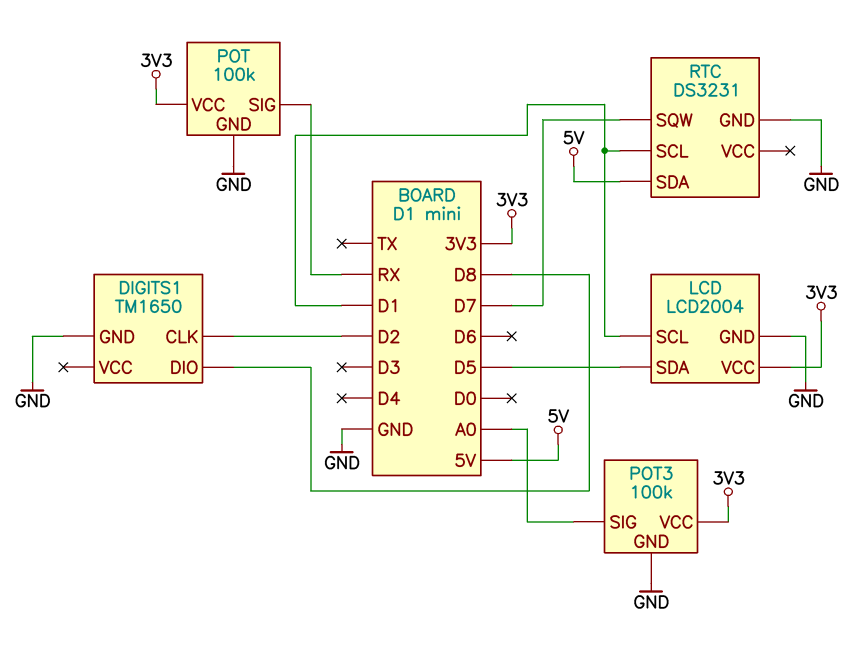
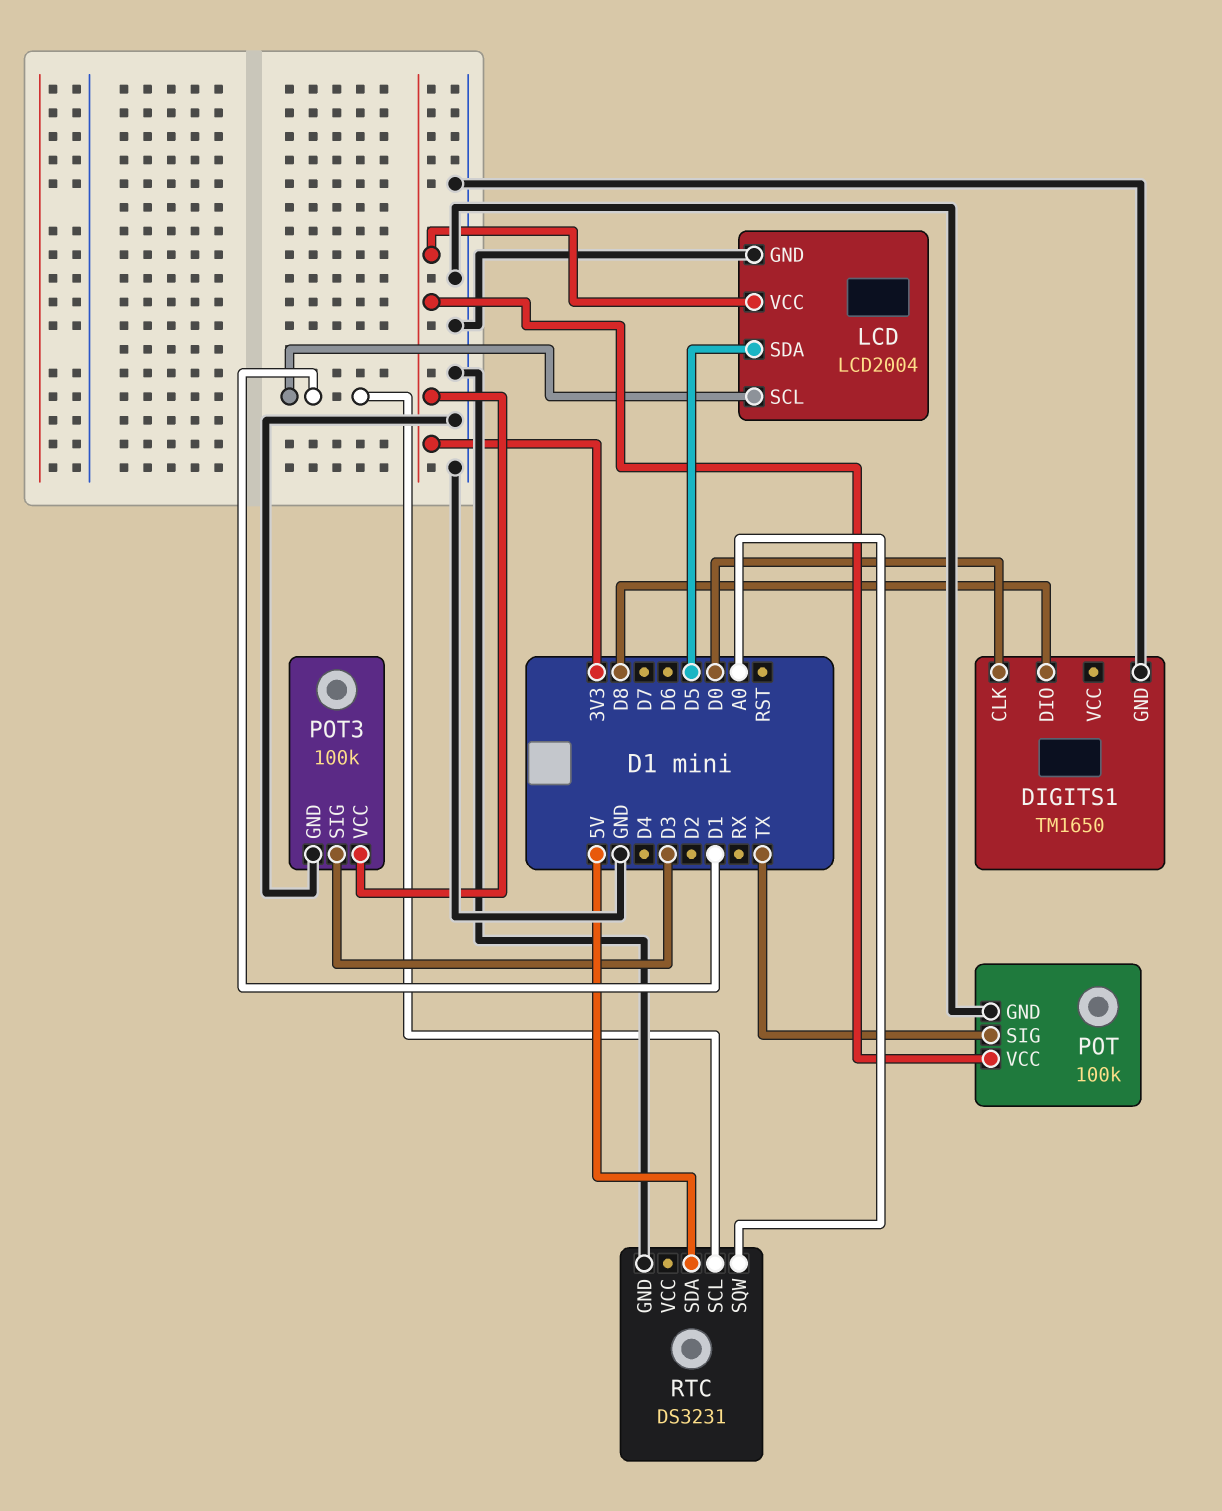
DIGITS1 pin CLK: D2 -> D0
POT pin SIG: RX -> TX
POT3 pin SIG: A0 -> D3
RTC pin SQW: D7 -> A0

